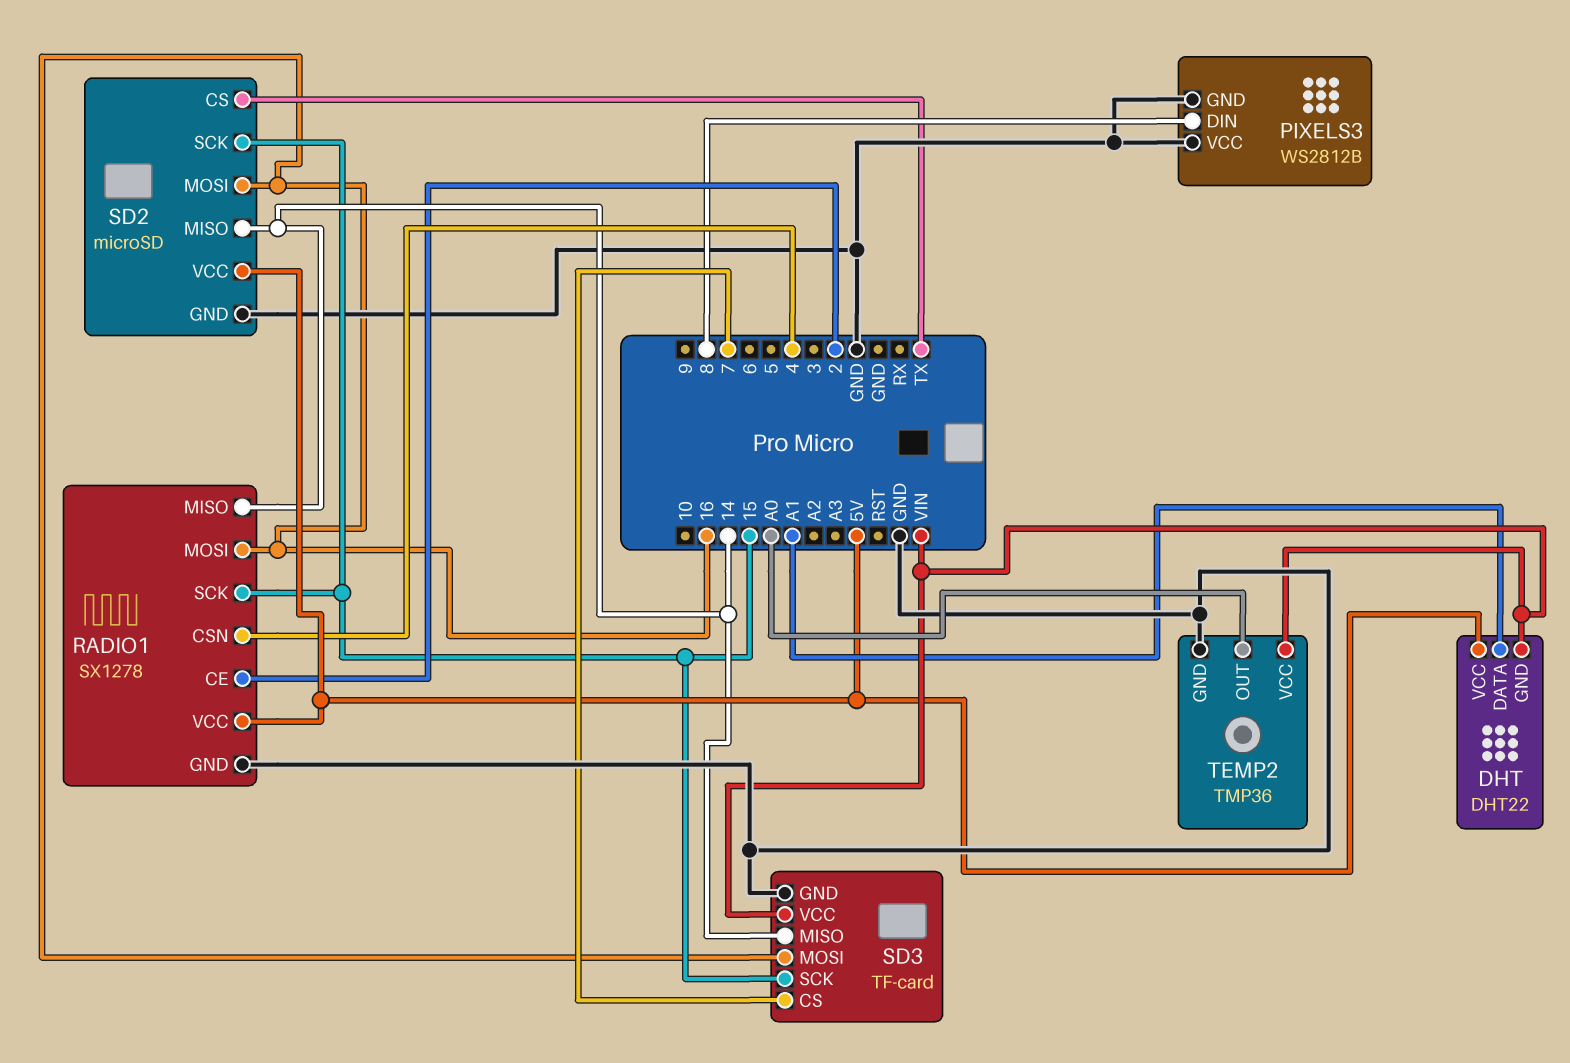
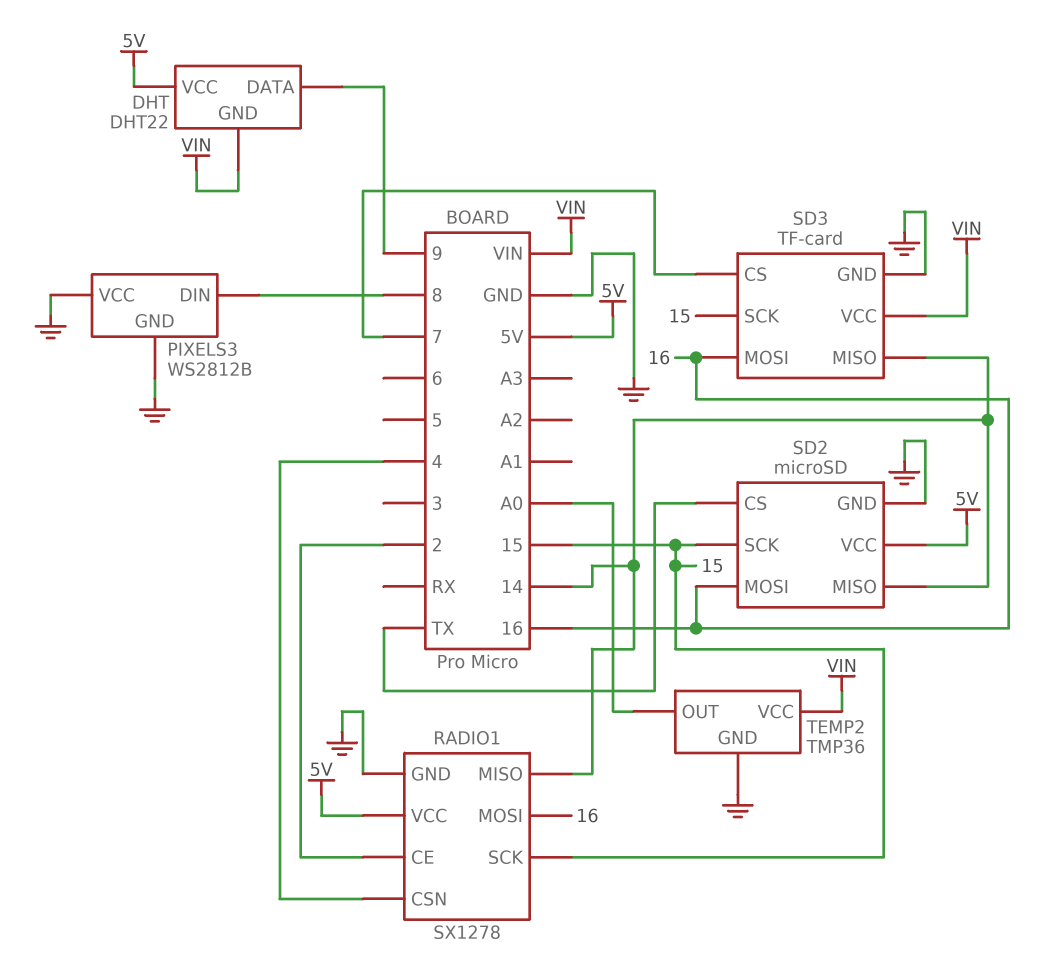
DHT pin DATA: A1 -> 9

